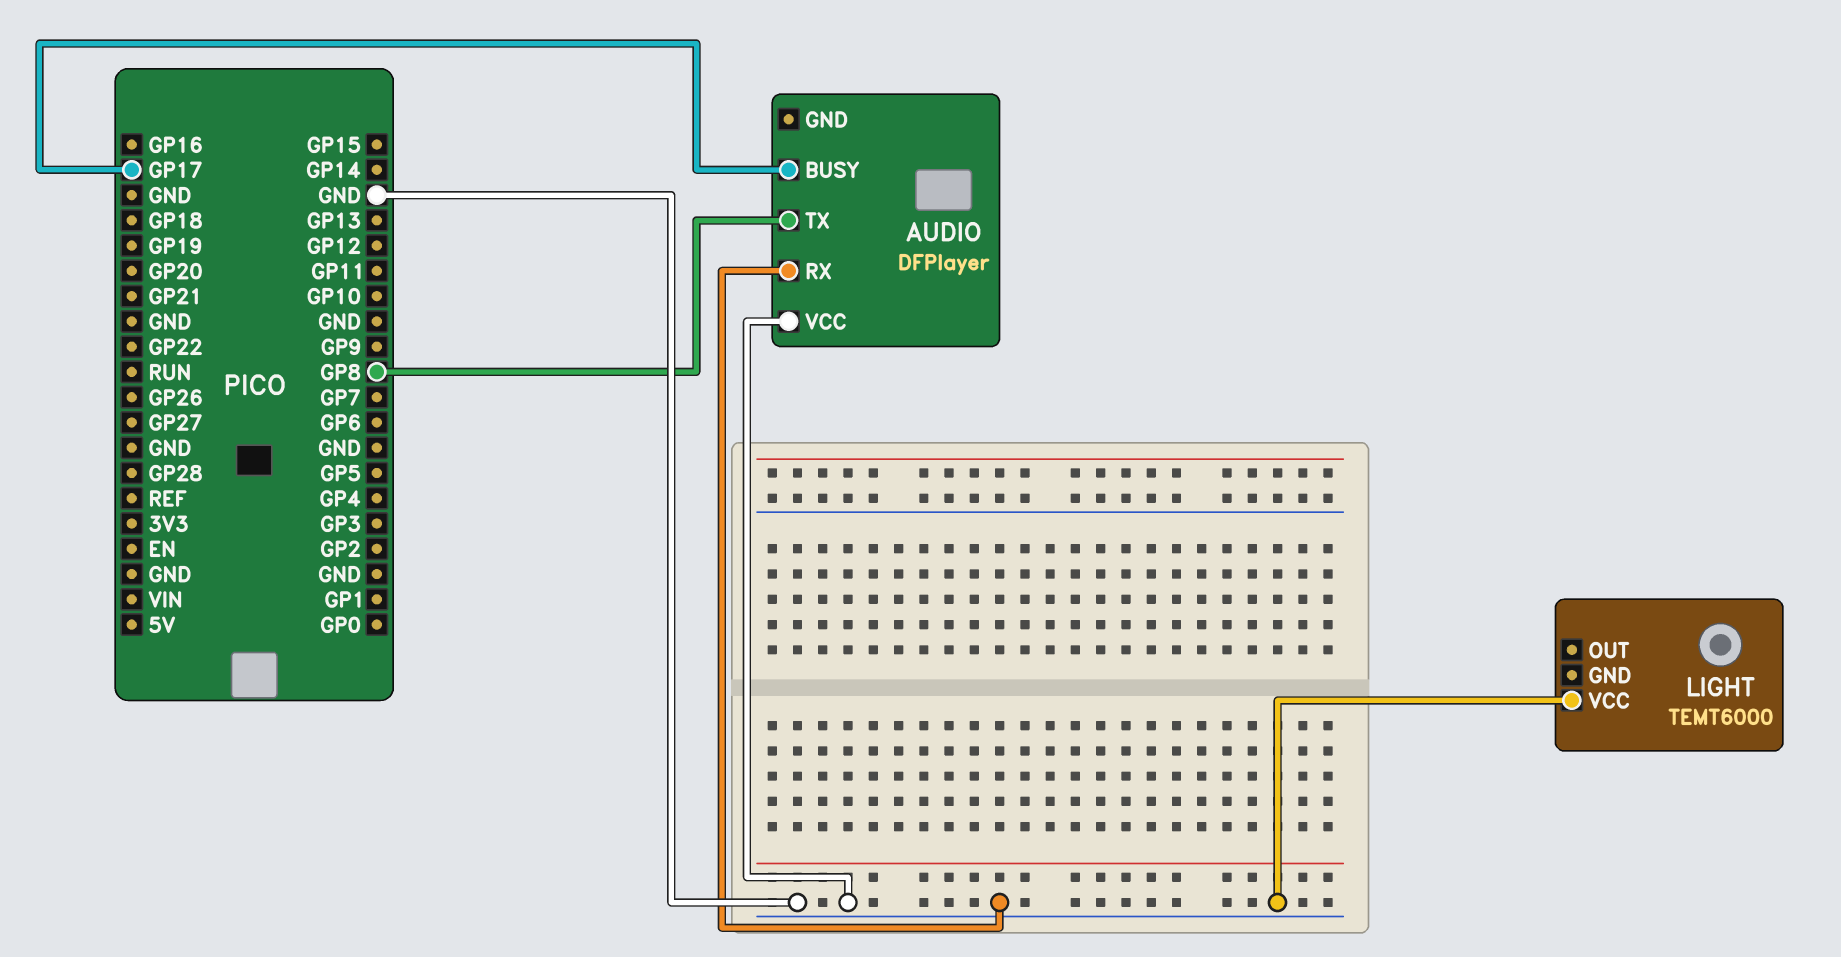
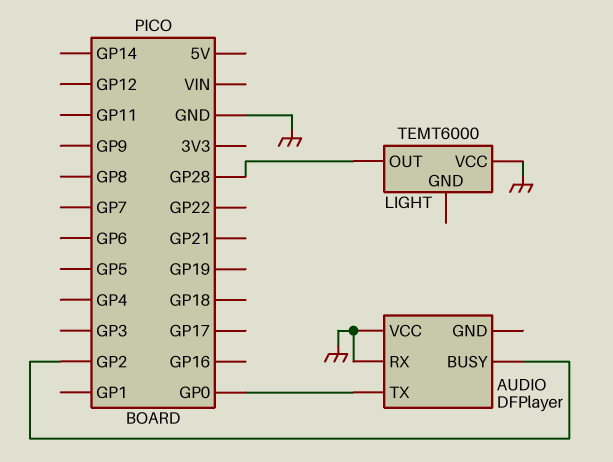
AUDIO pin BUSY: GP17 -> GP2
AUDIO pin TX: GP8 -> GP0
LIGHT pin OUT: none -> GP28

